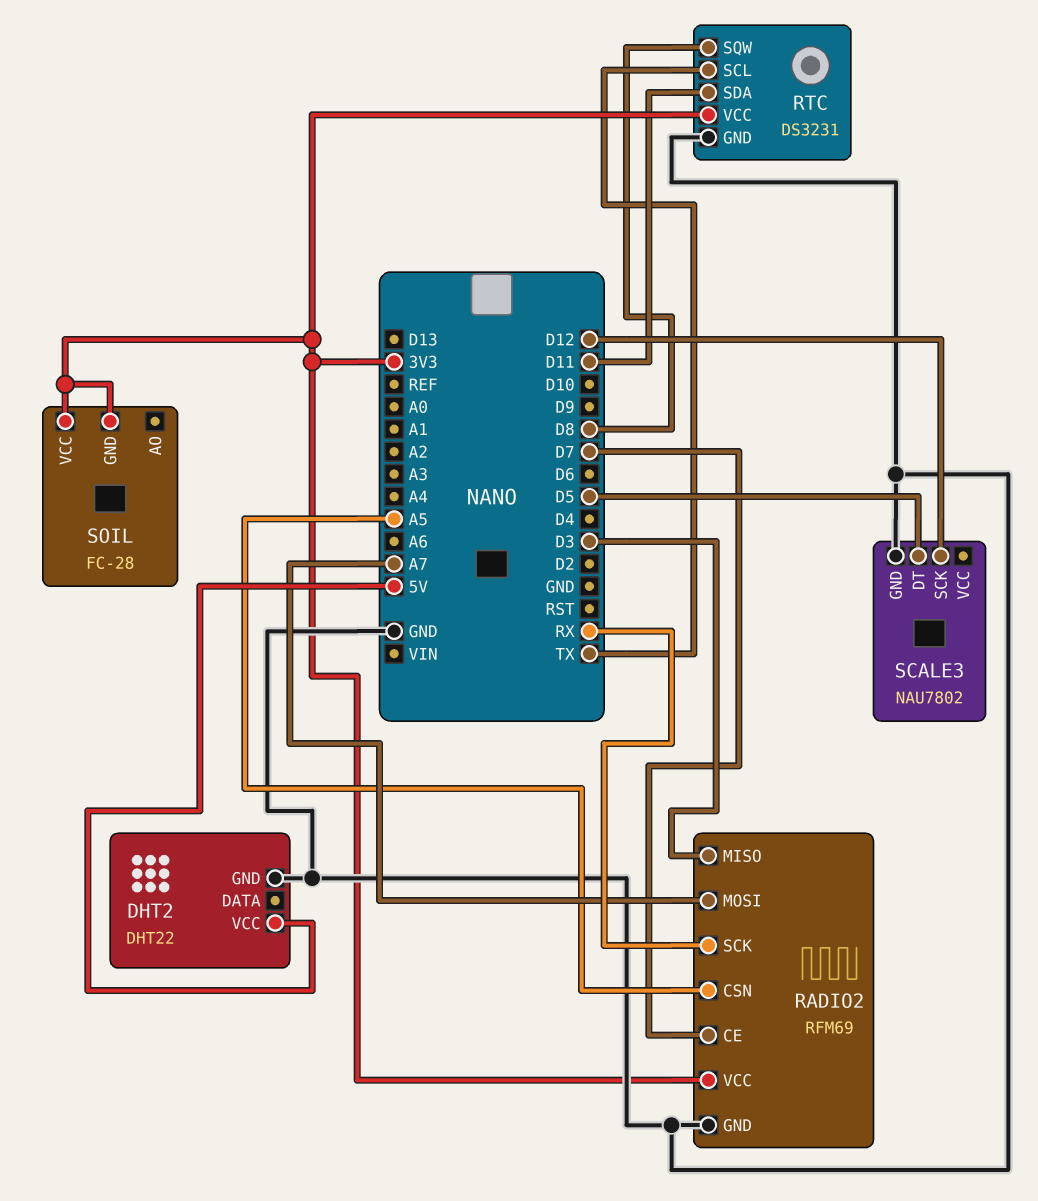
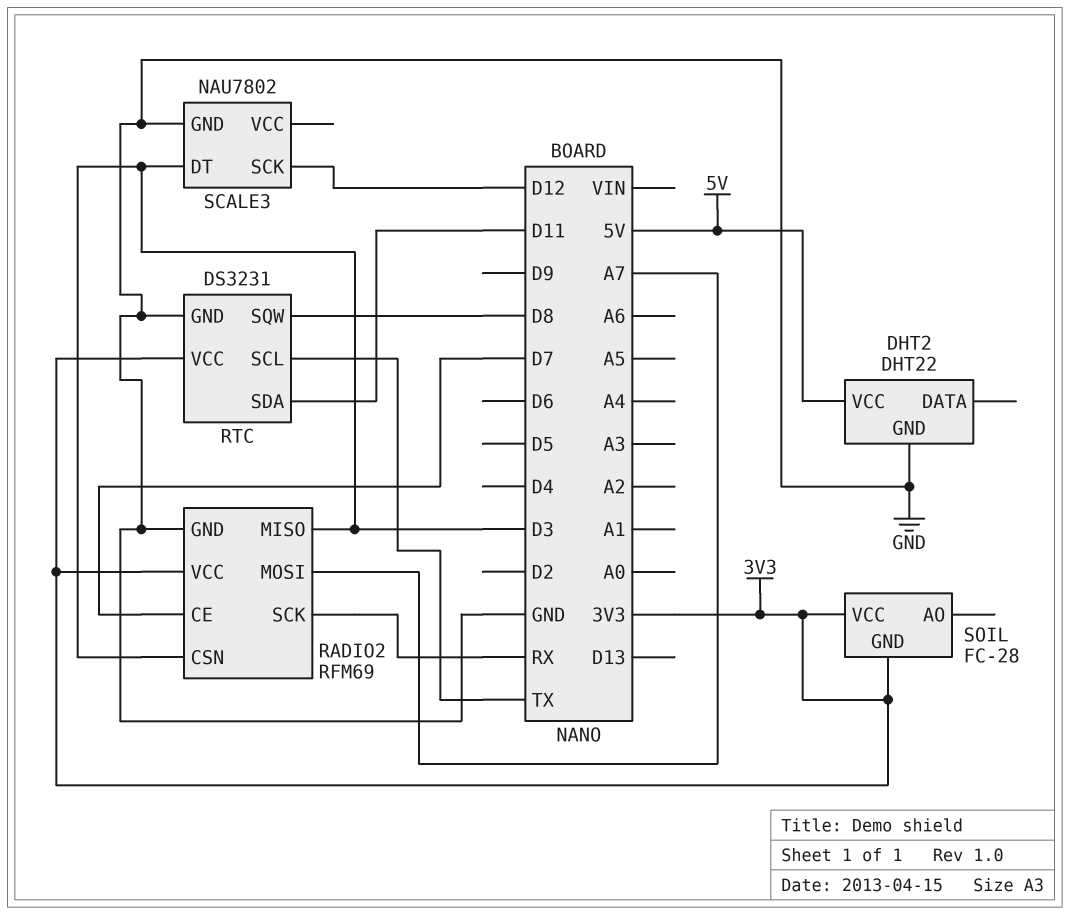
RADIO2 pin CSN: A5 -> D3
SCALE3 pin DT: D5 -> D3

